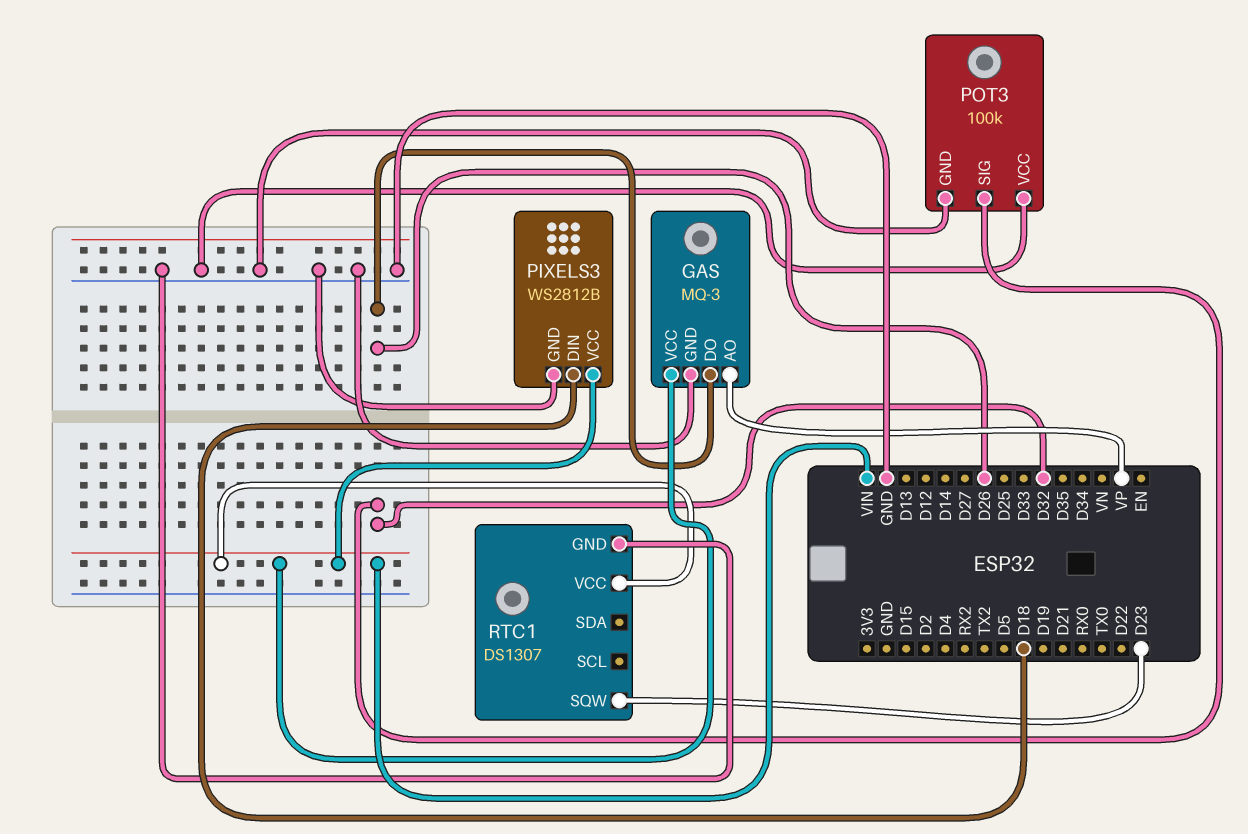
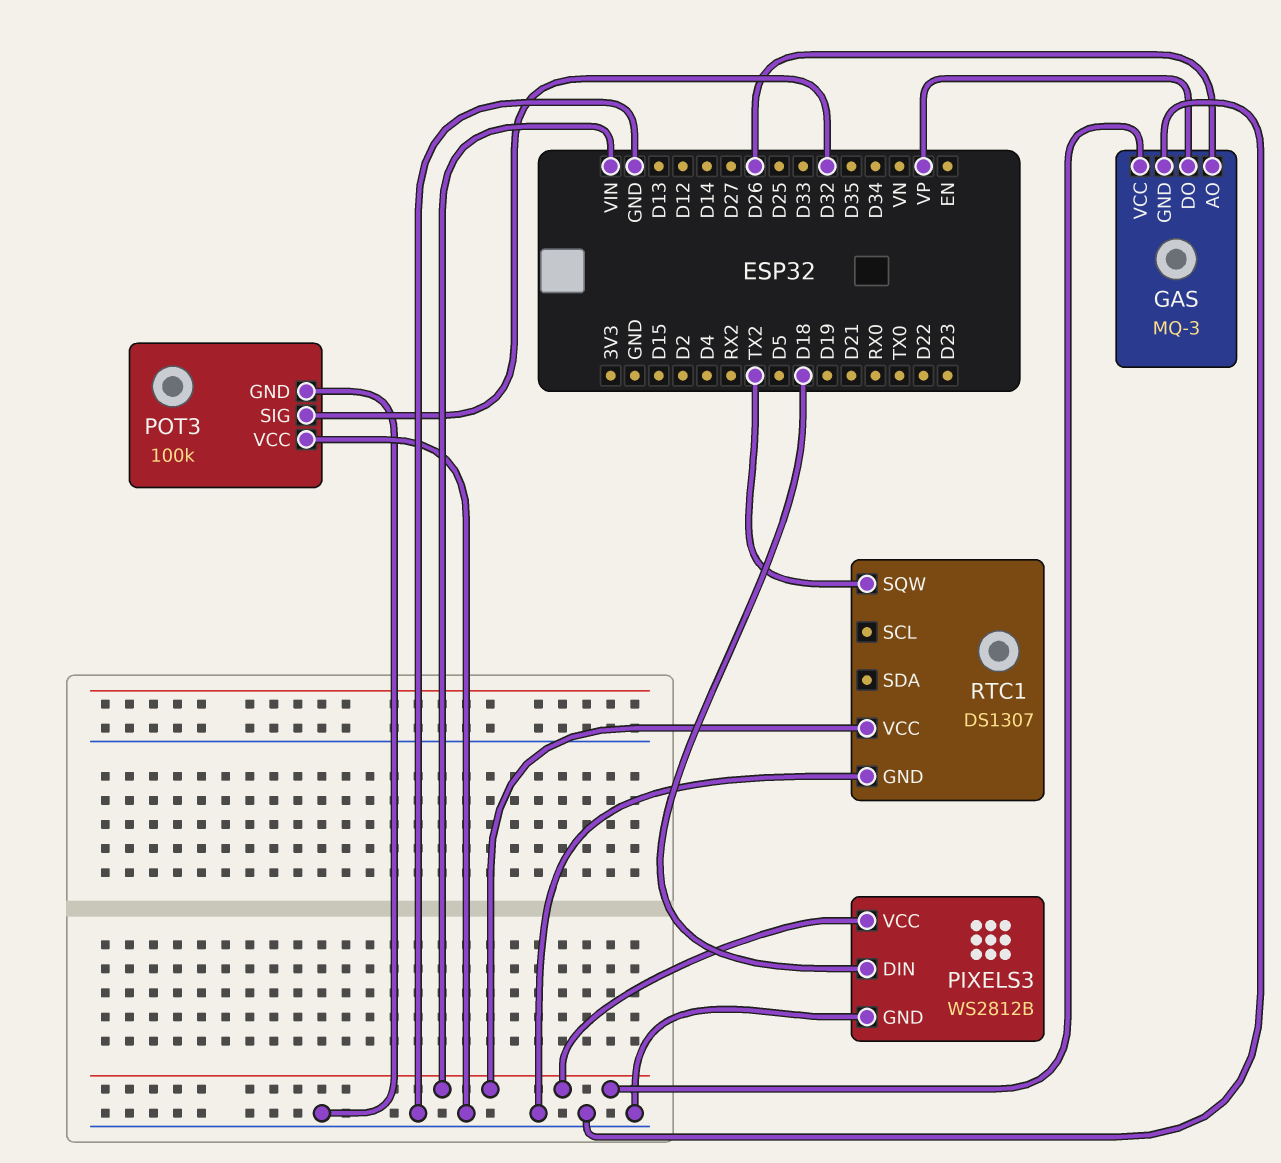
GAS pin AO: VP -> D26
GAS pin DO: D26 -> VP
RTC1 pin SQW: D23 -> TX2

